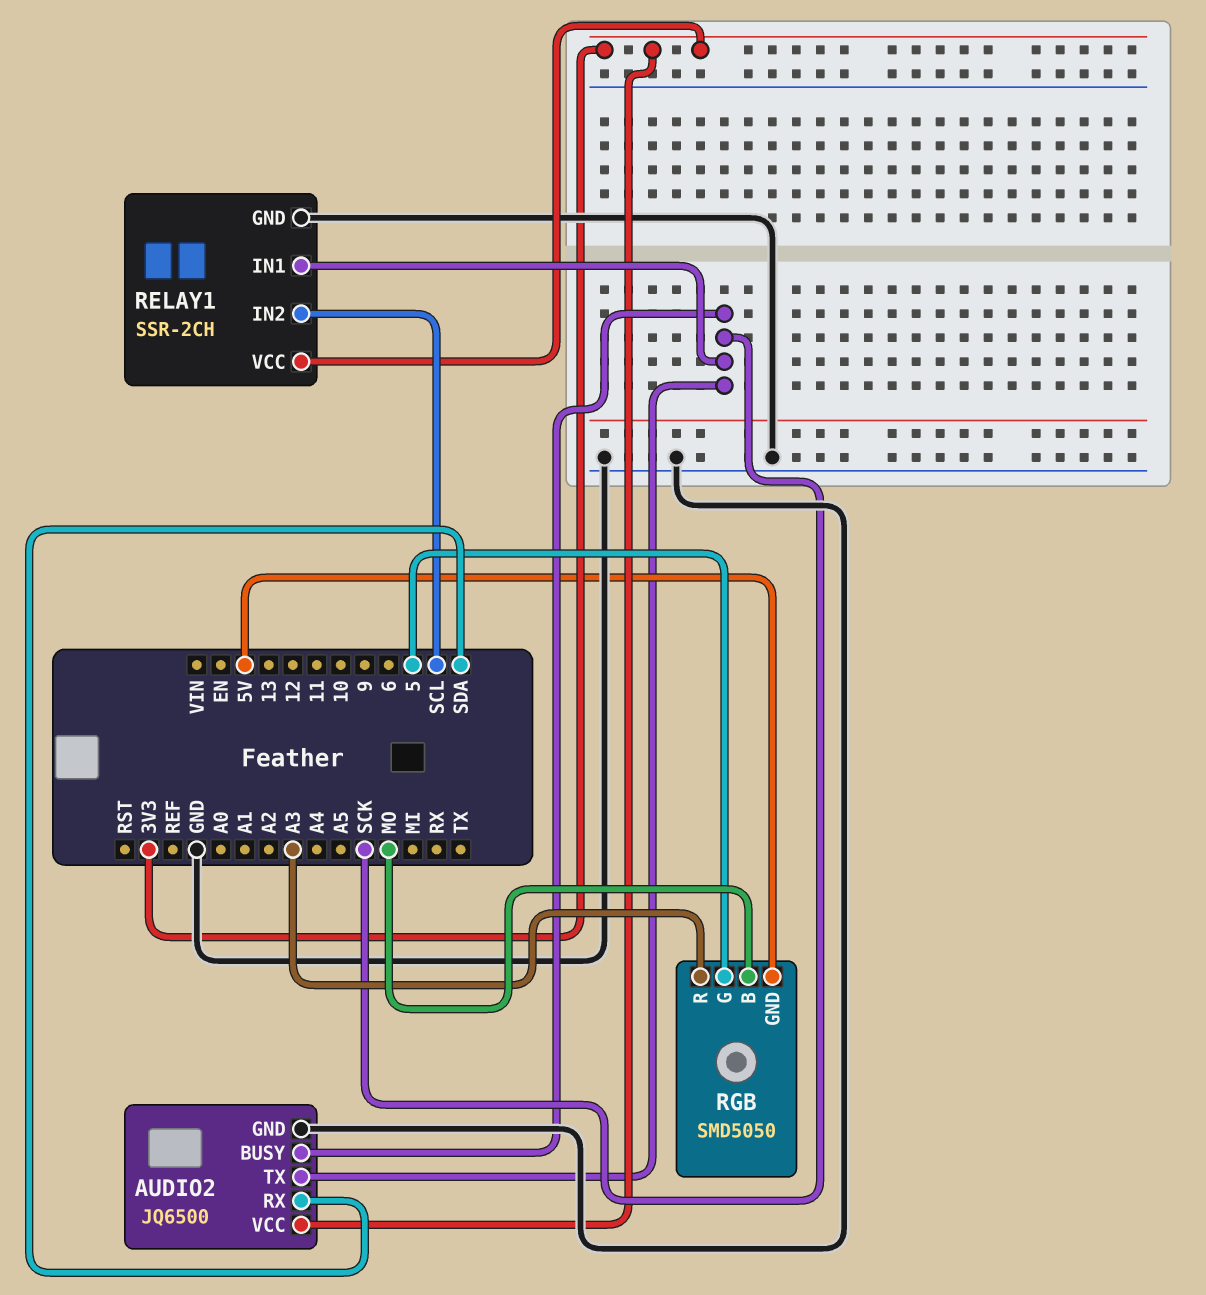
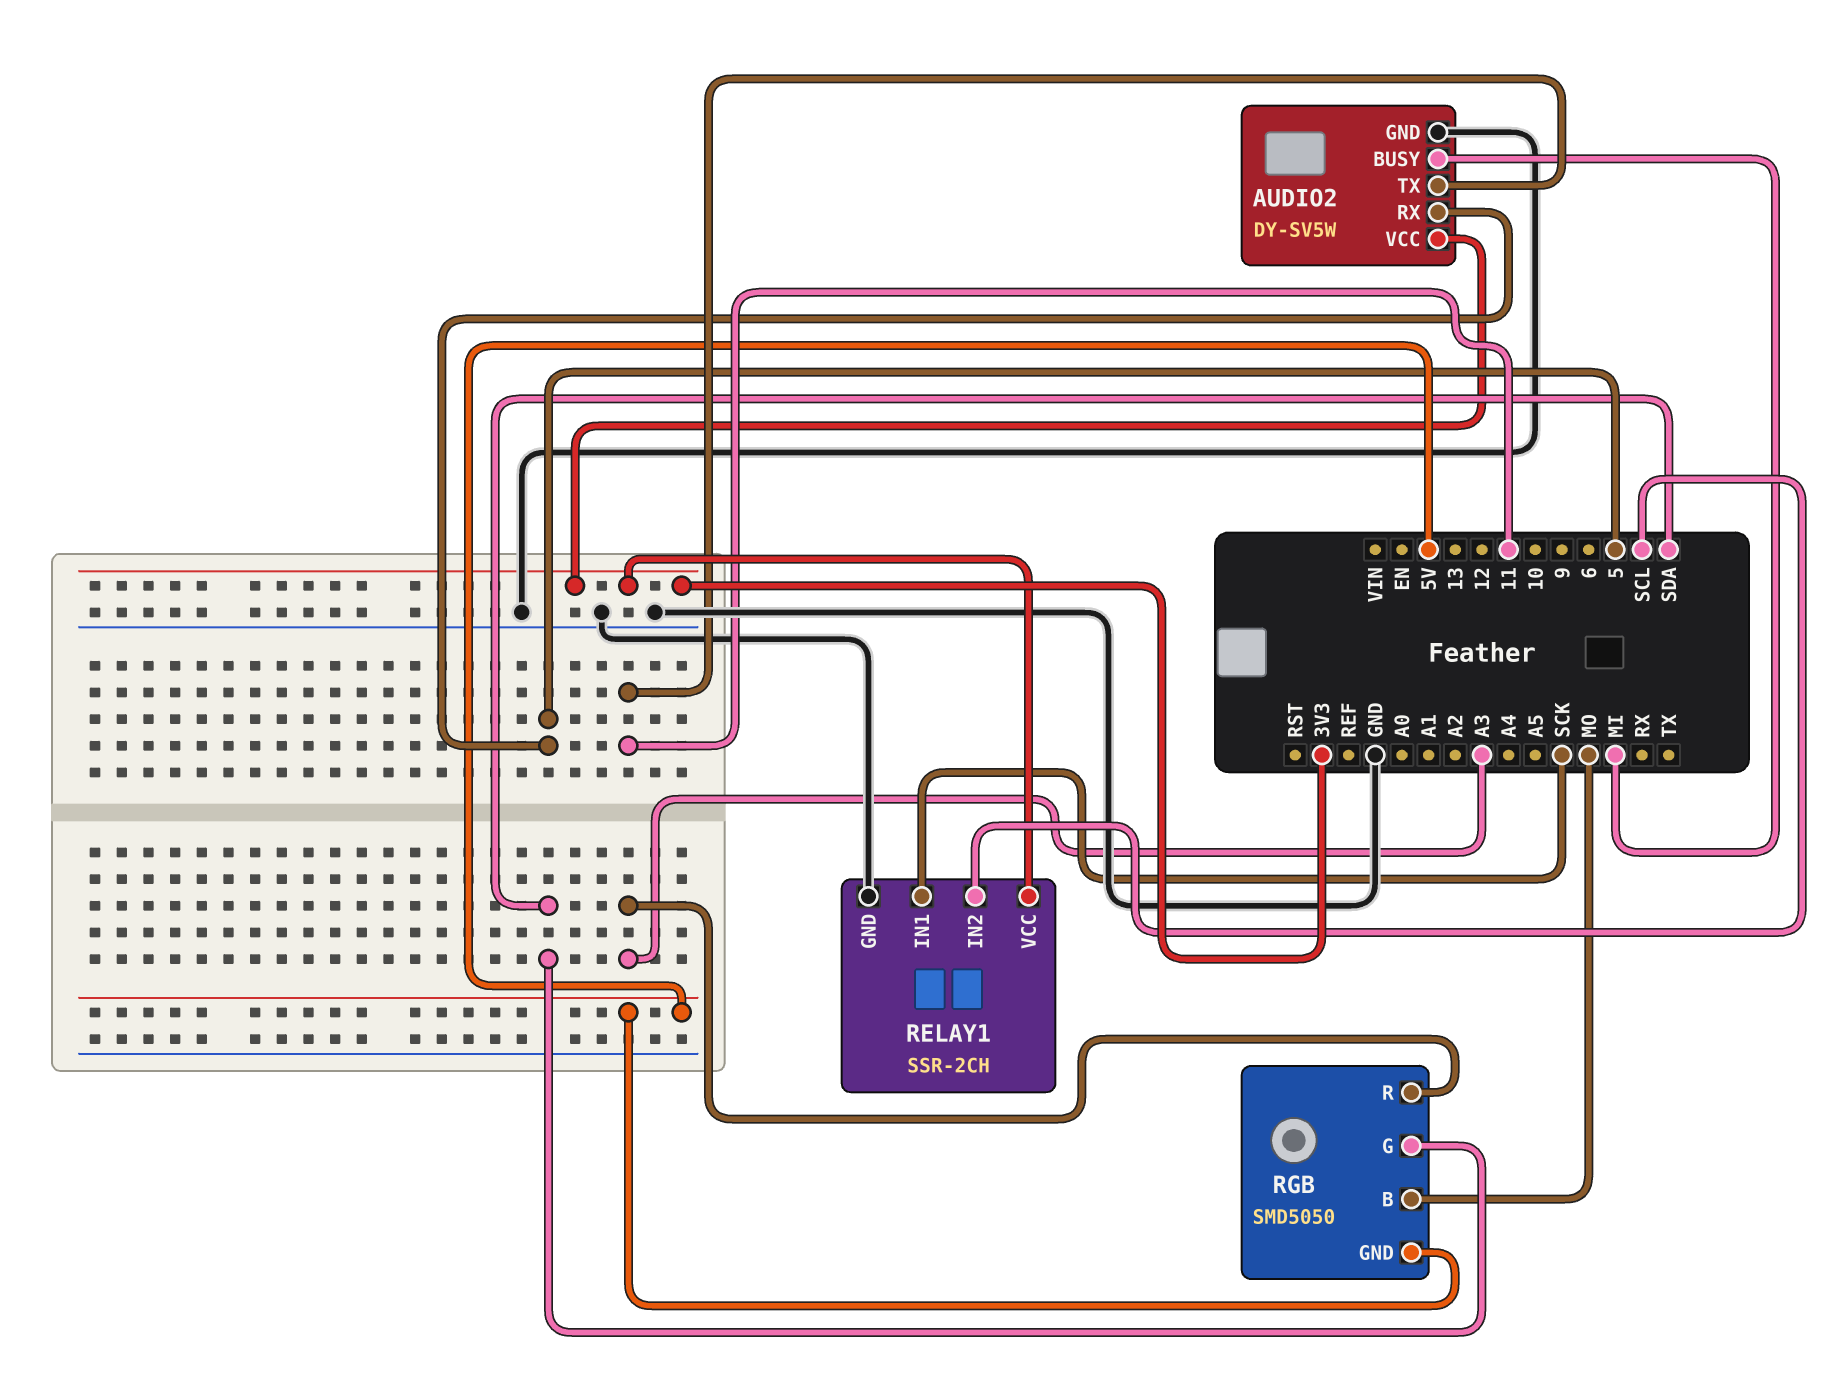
AUDIO2: JQ6500 -> DY-SV5W
AUDIO2 pin BUSY: SCK -> MI
AUDIO2 pin RX: SDA -> 5
AUDIO2 pin TX: SCK -> 11
RGB pin G: 5 -> SDA

